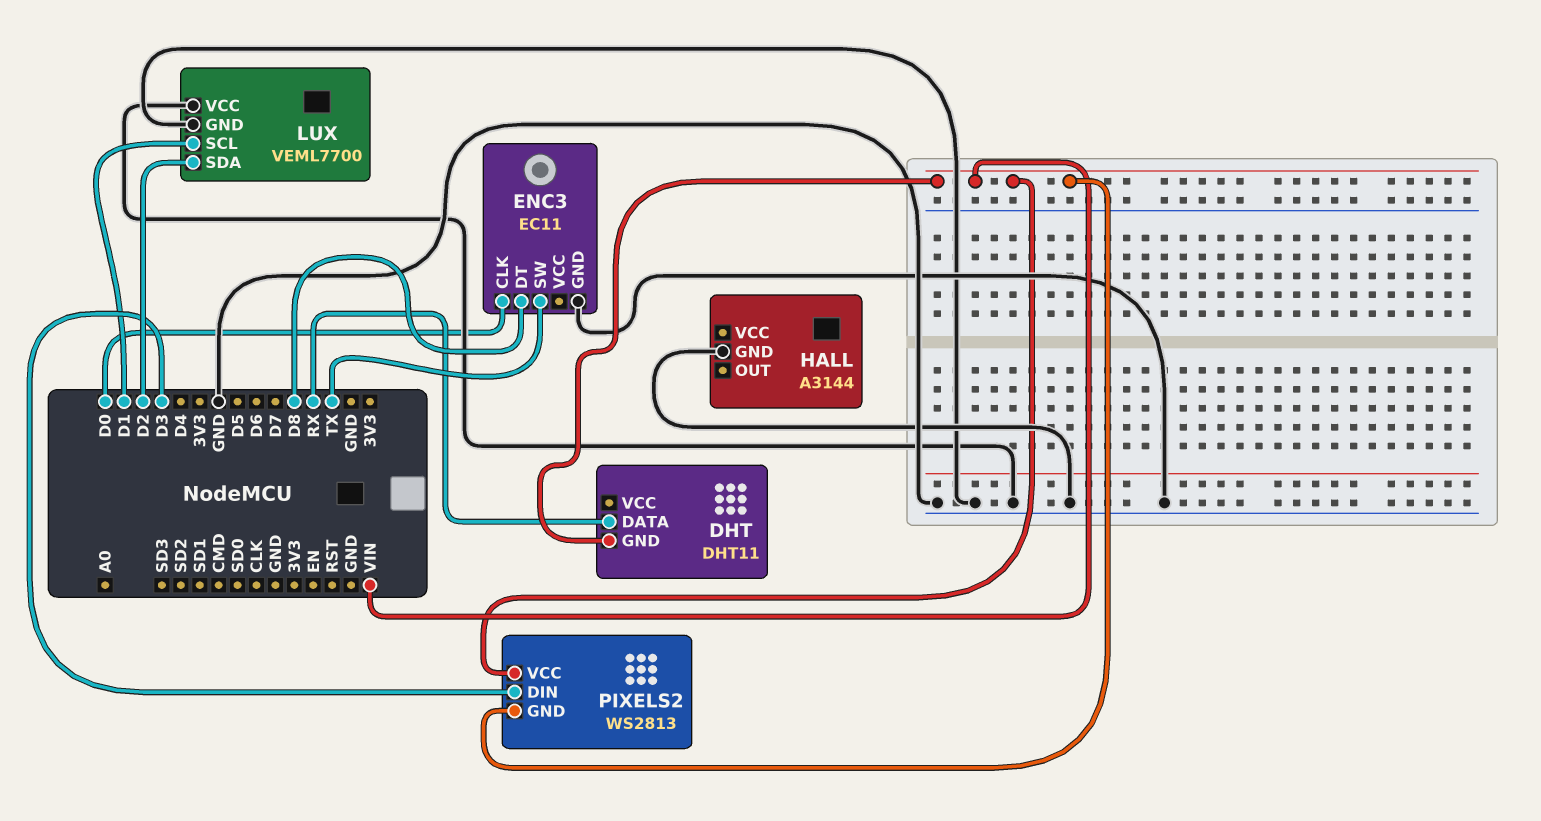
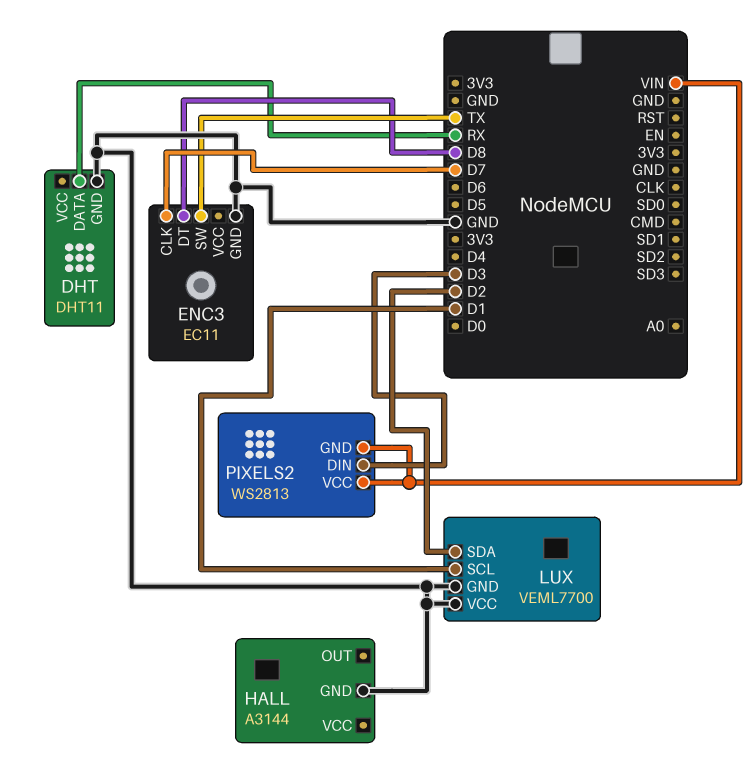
DHT pin GND: VIN -> GND
ENC3 pin CLK: D0 -> D7

